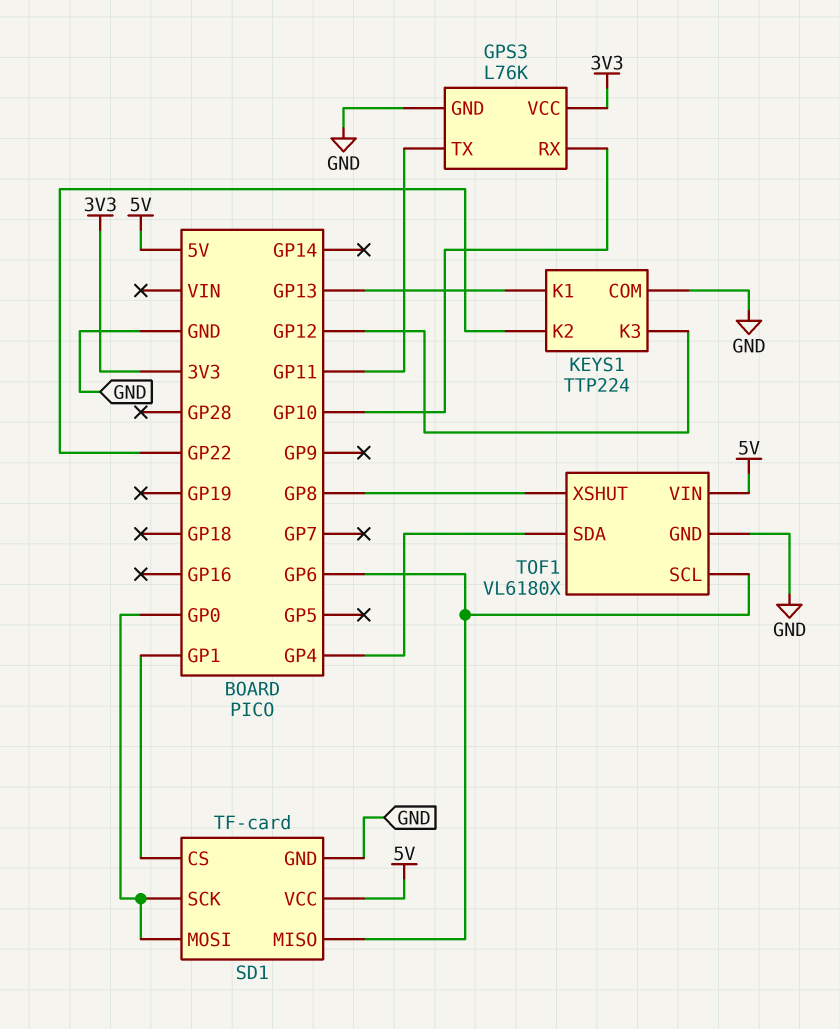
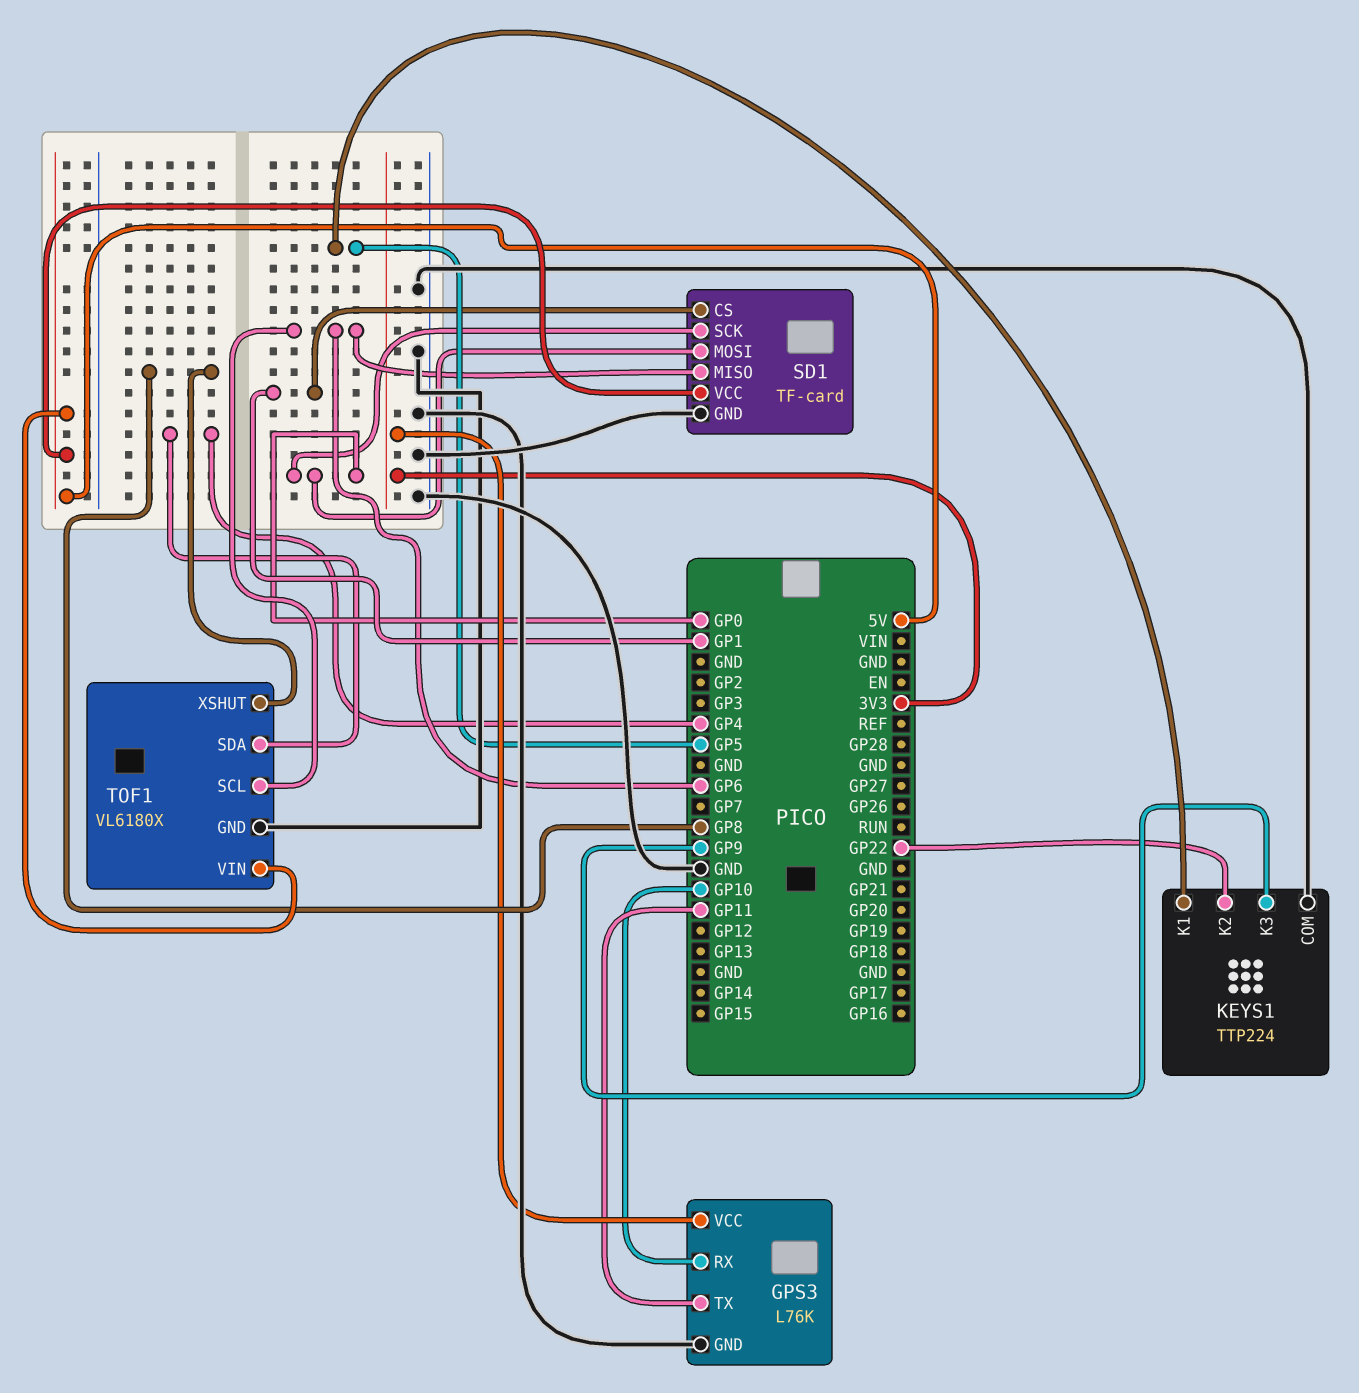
KEYS1 pin K1: GP13 -> GP5
KEYS1 pin K3: GP12 -> GP9

